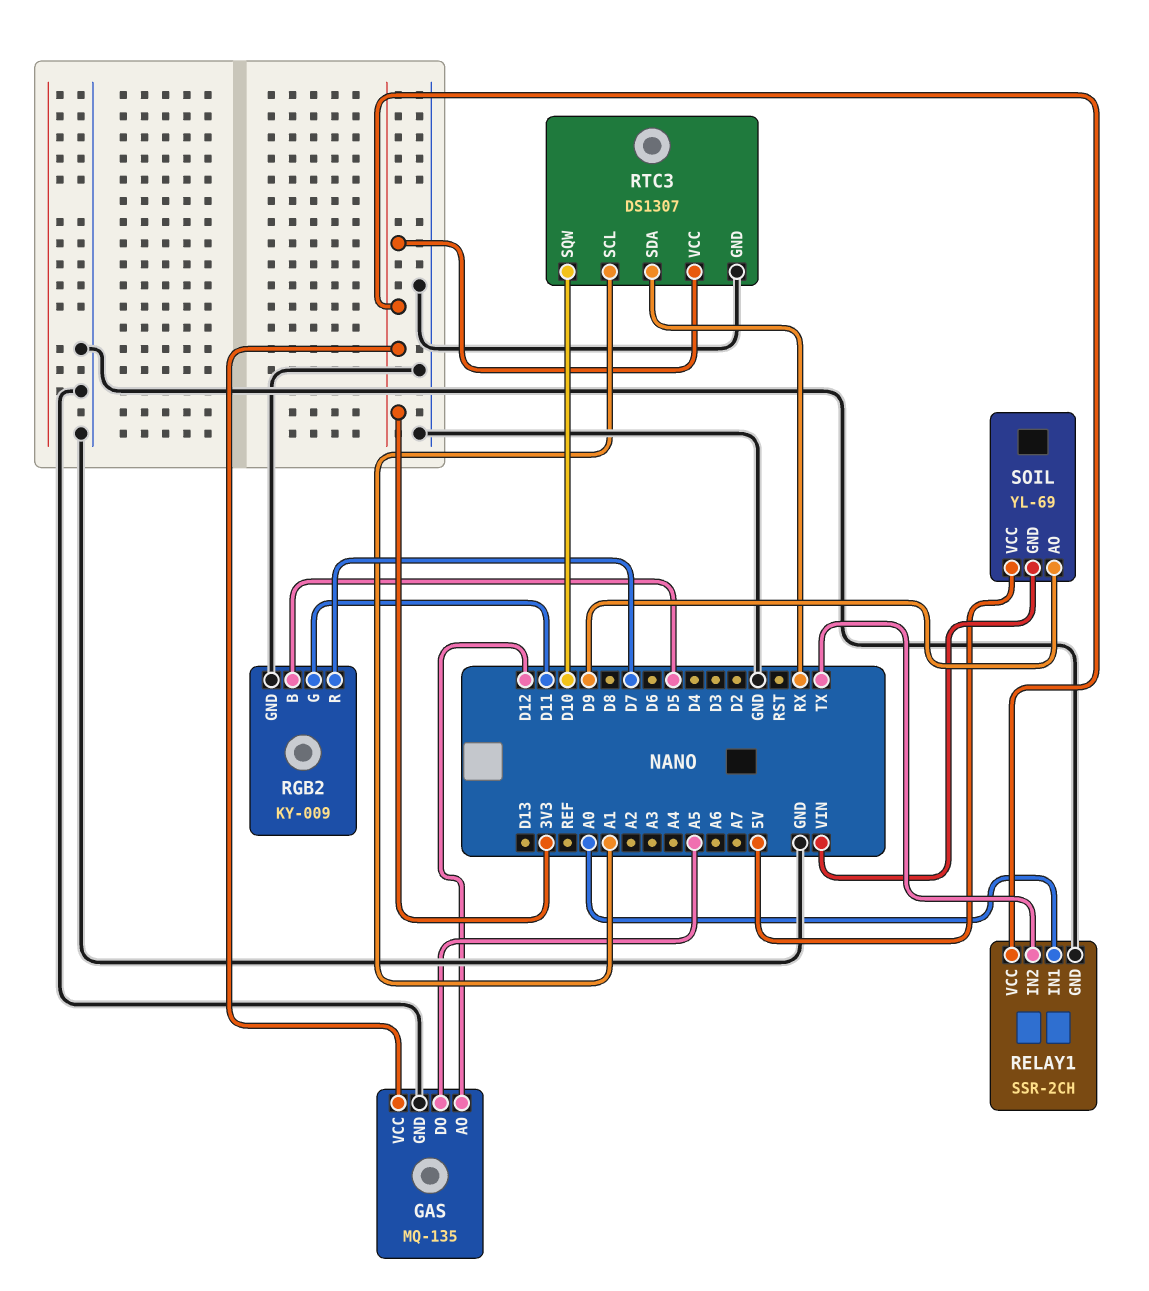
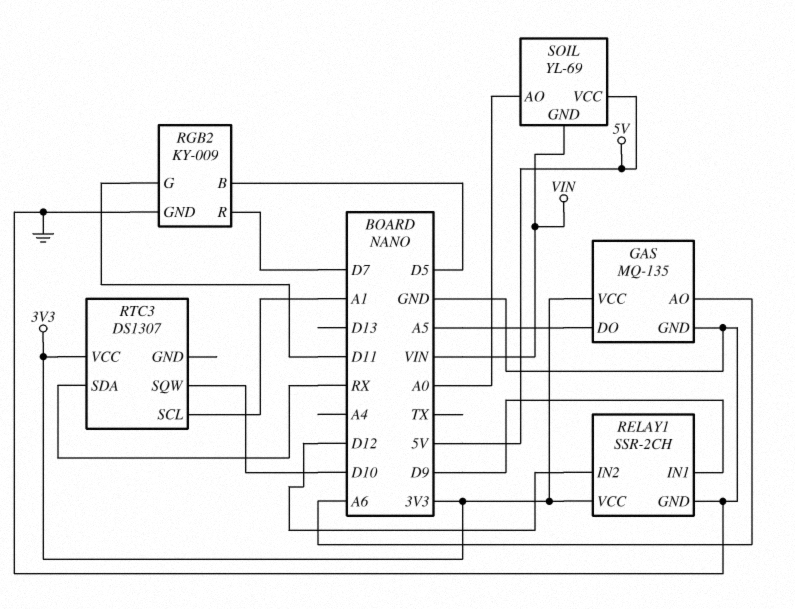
GAS pin AO: D12 -> A6
RELAY1 pin IN1: A0 -> D9
RELAY1 pin IN2: TX -> D12
RTC3 pin GND: GND -> none
SOIL pin AO: D9 -> A0

